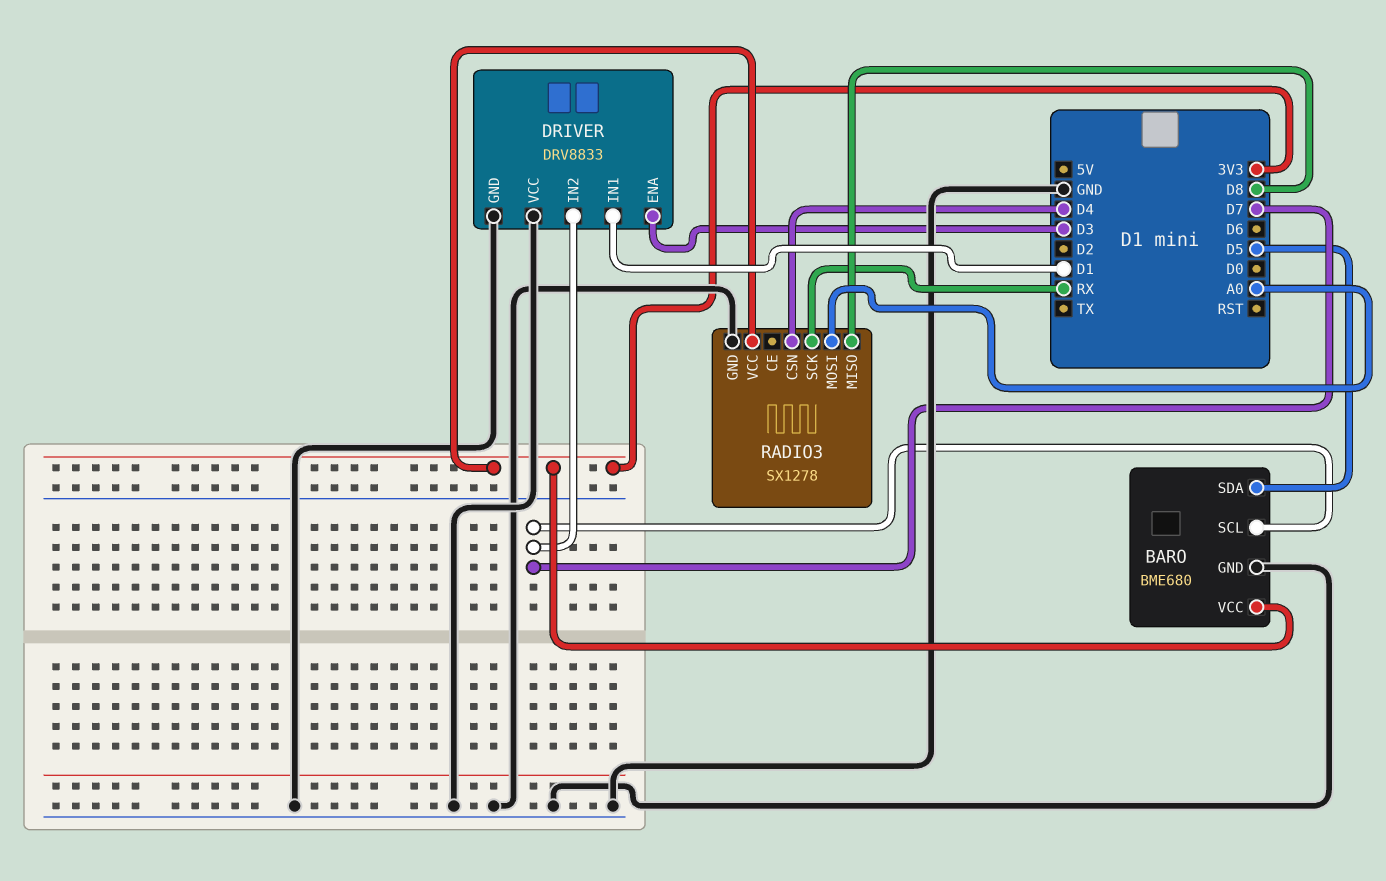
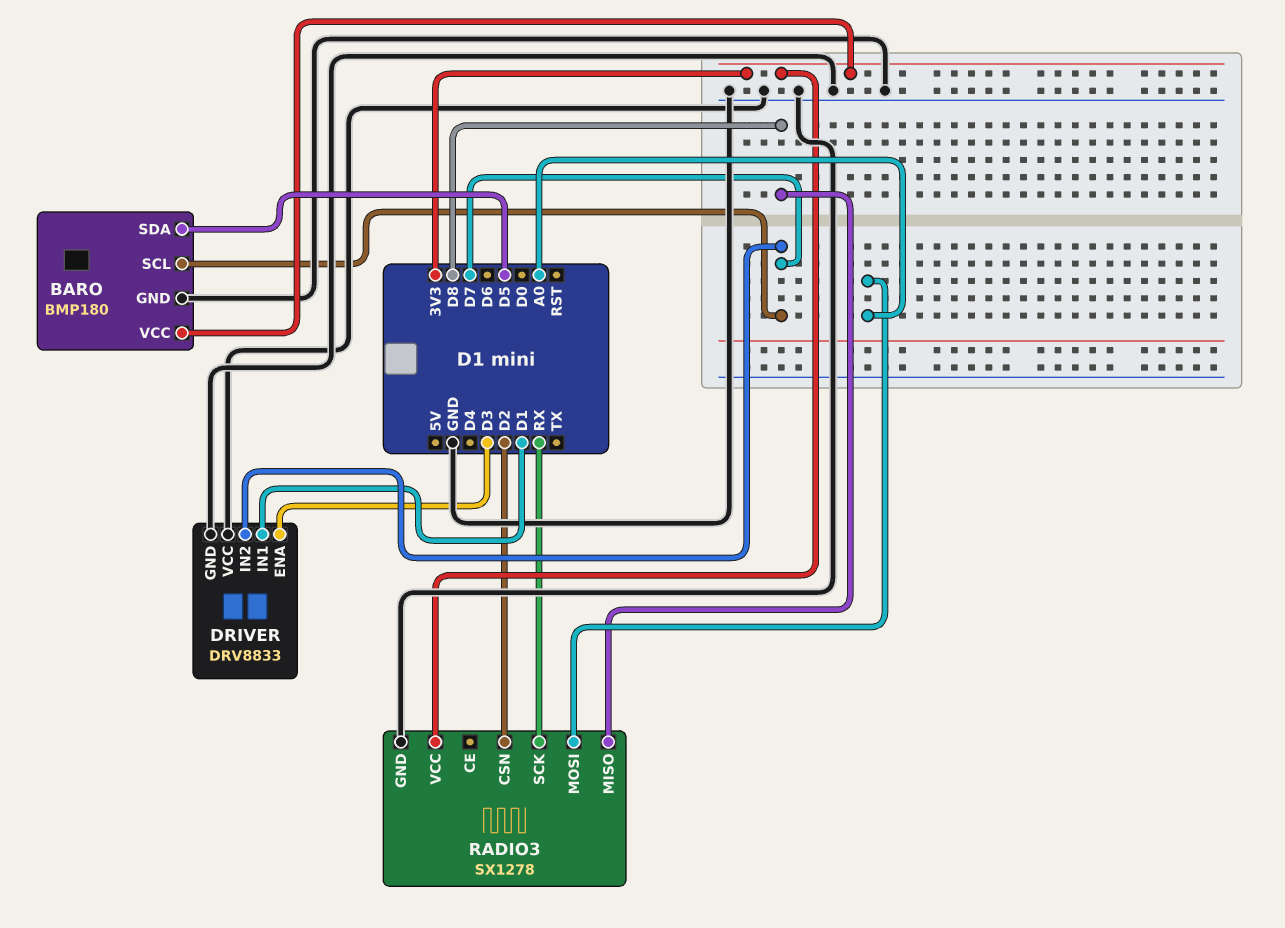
BARO: BME680 -> BMP180
RADIO3 pin CSN: D4 -> D2

